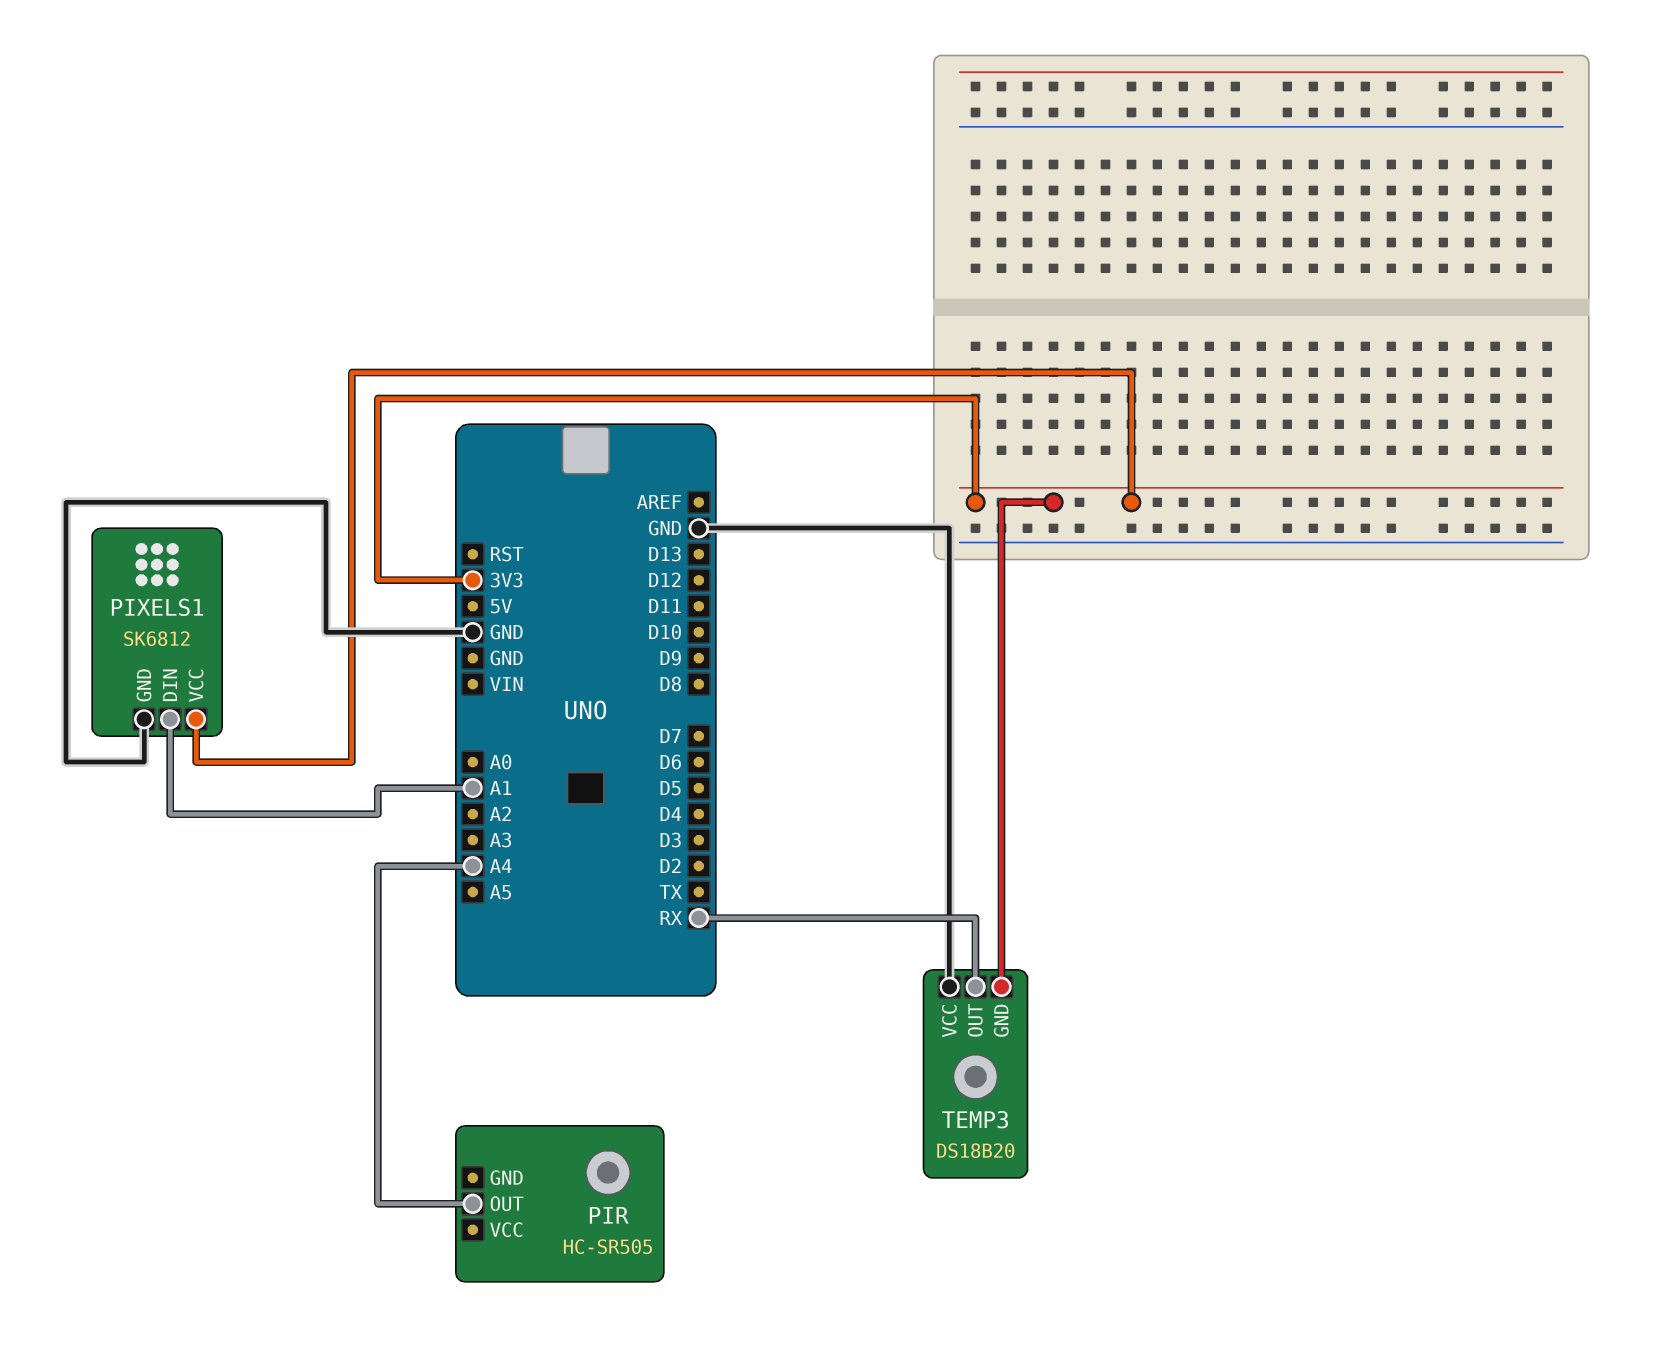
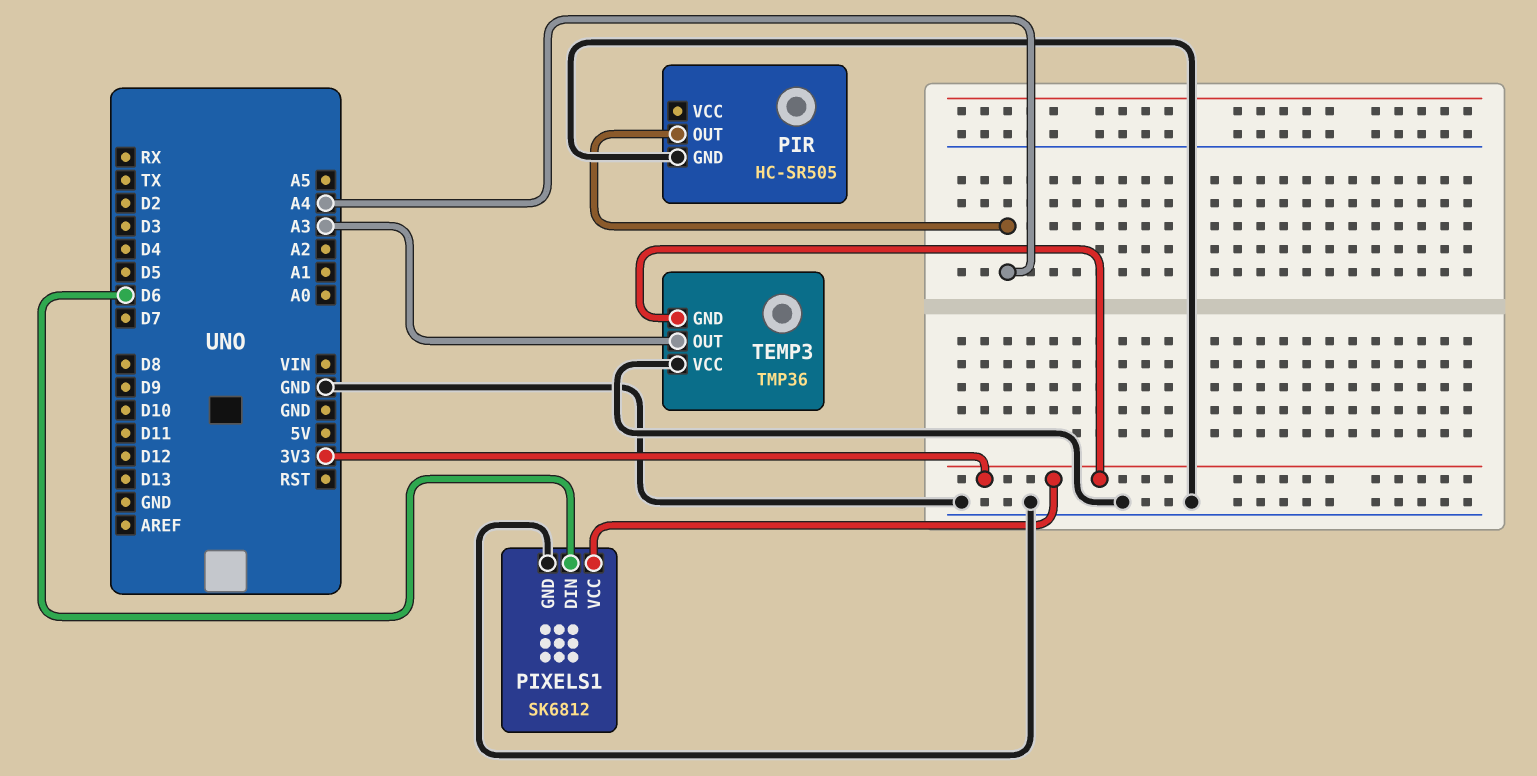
PIR pin GND: none -> GND
PIXELS1 pin DIN: A1 -> D6
TEMP3: DS18B20 -> TMP36
TEMP3 pin OUT: RX -> A3

